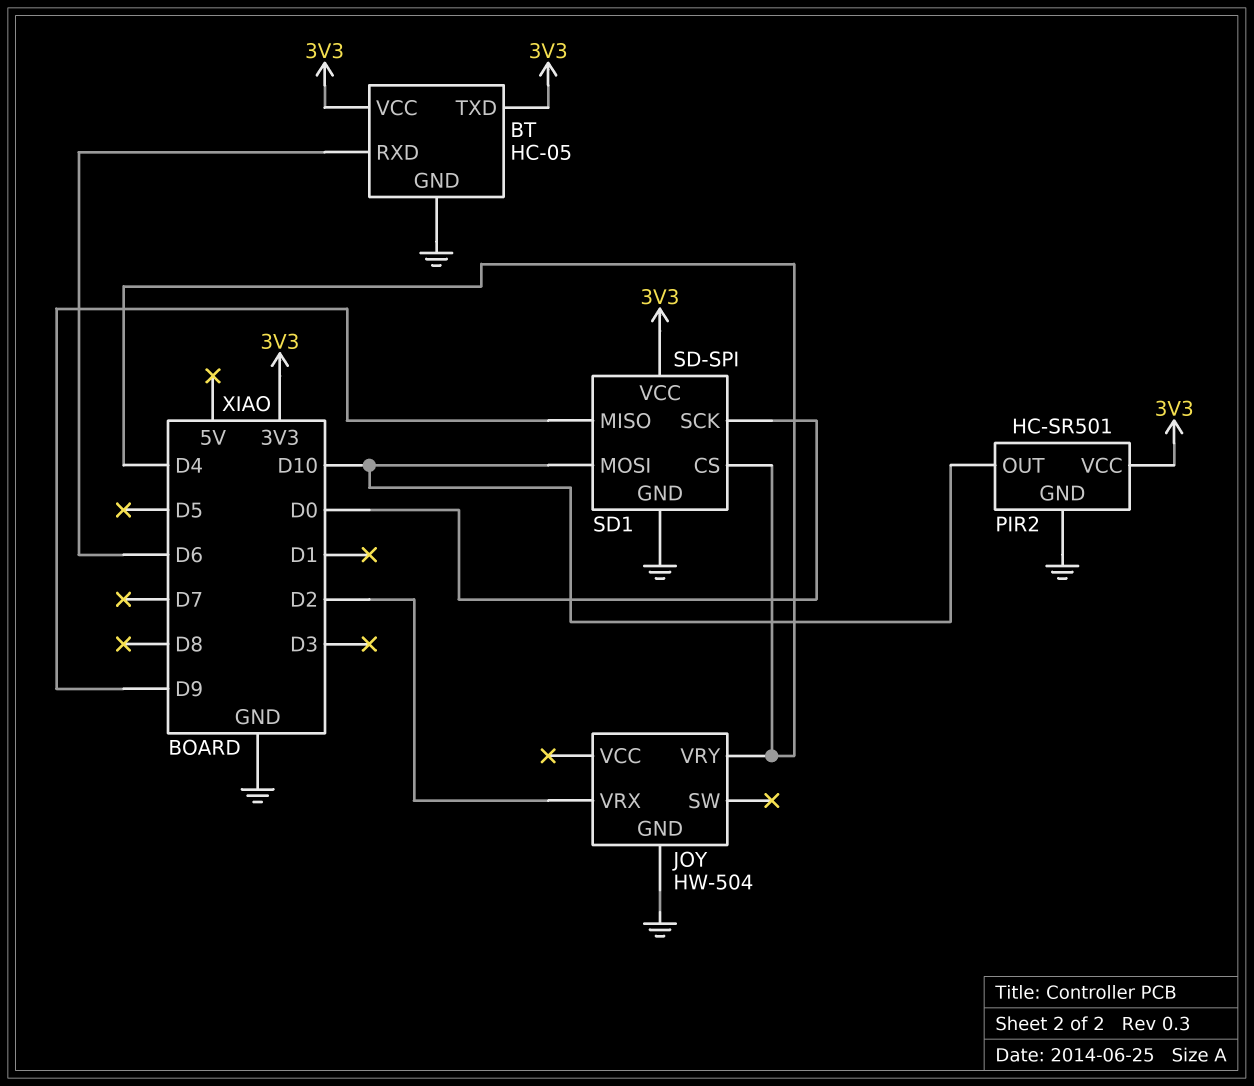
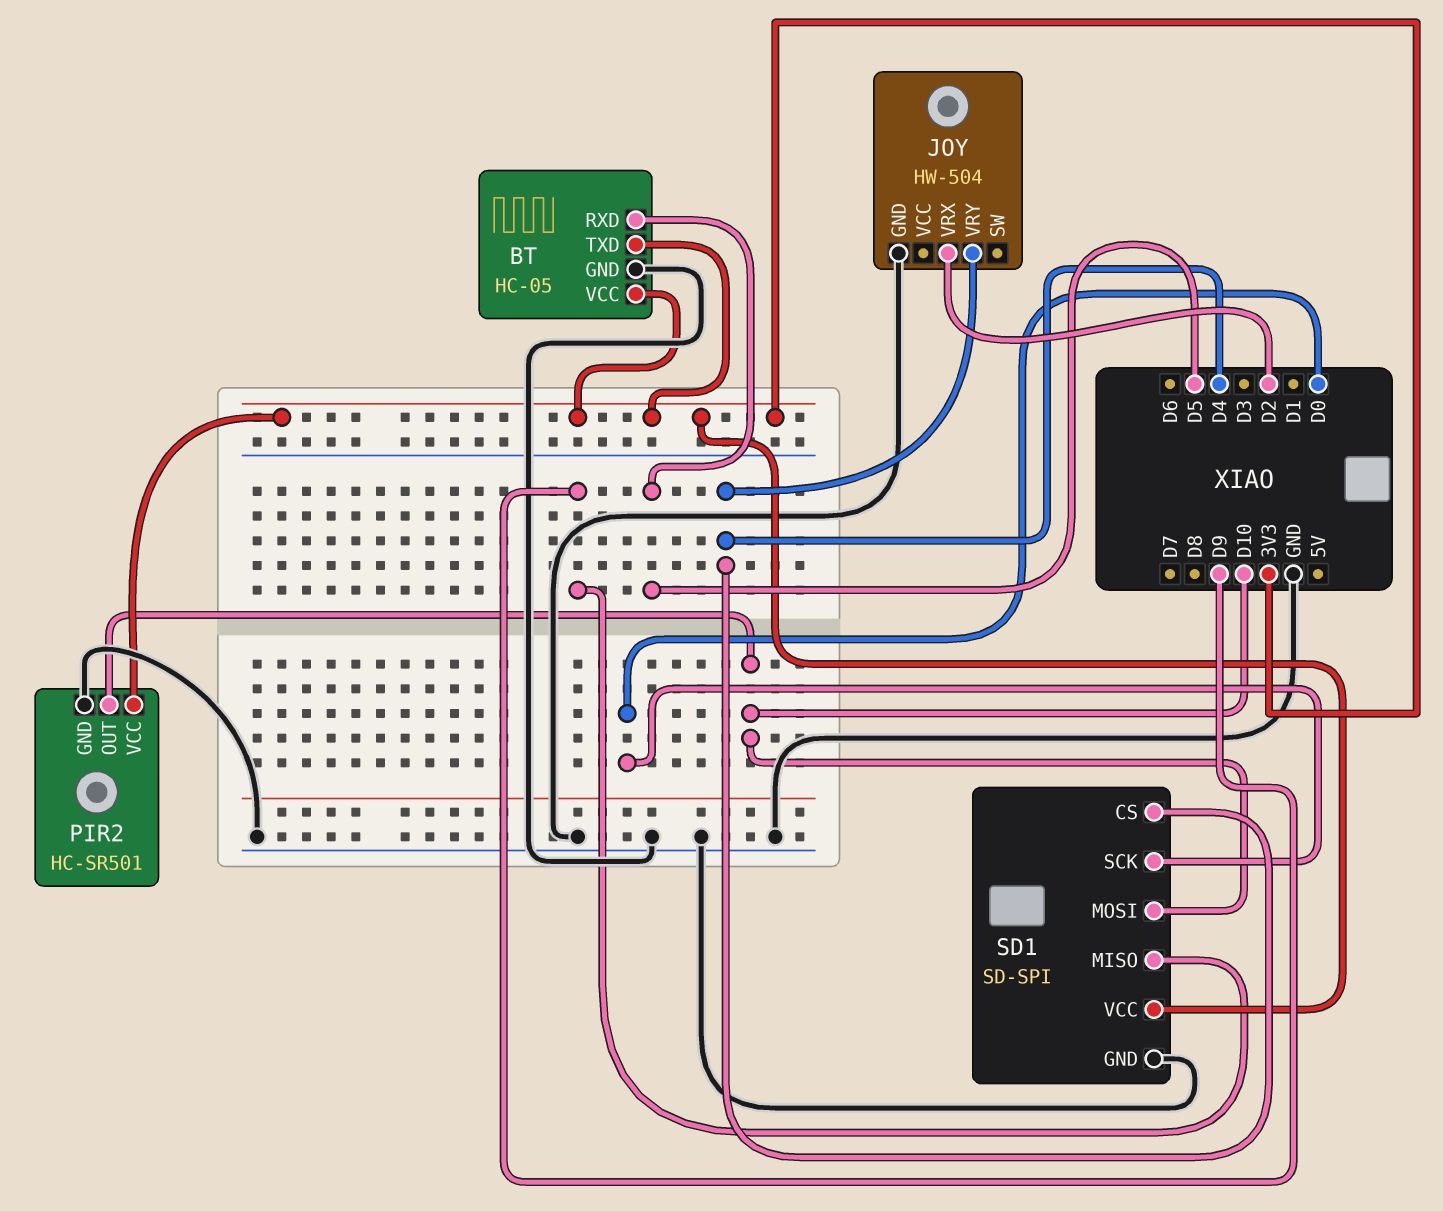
BT pin RXD: D6 -> D5

